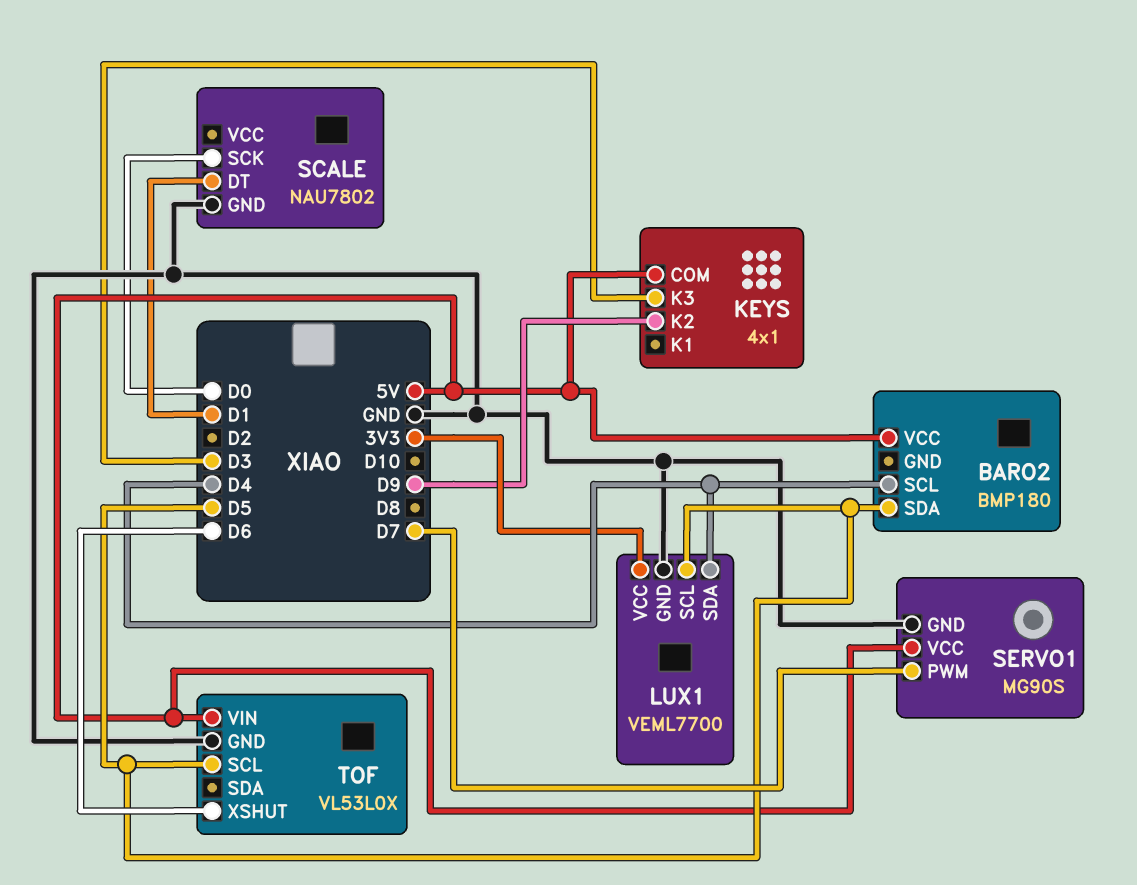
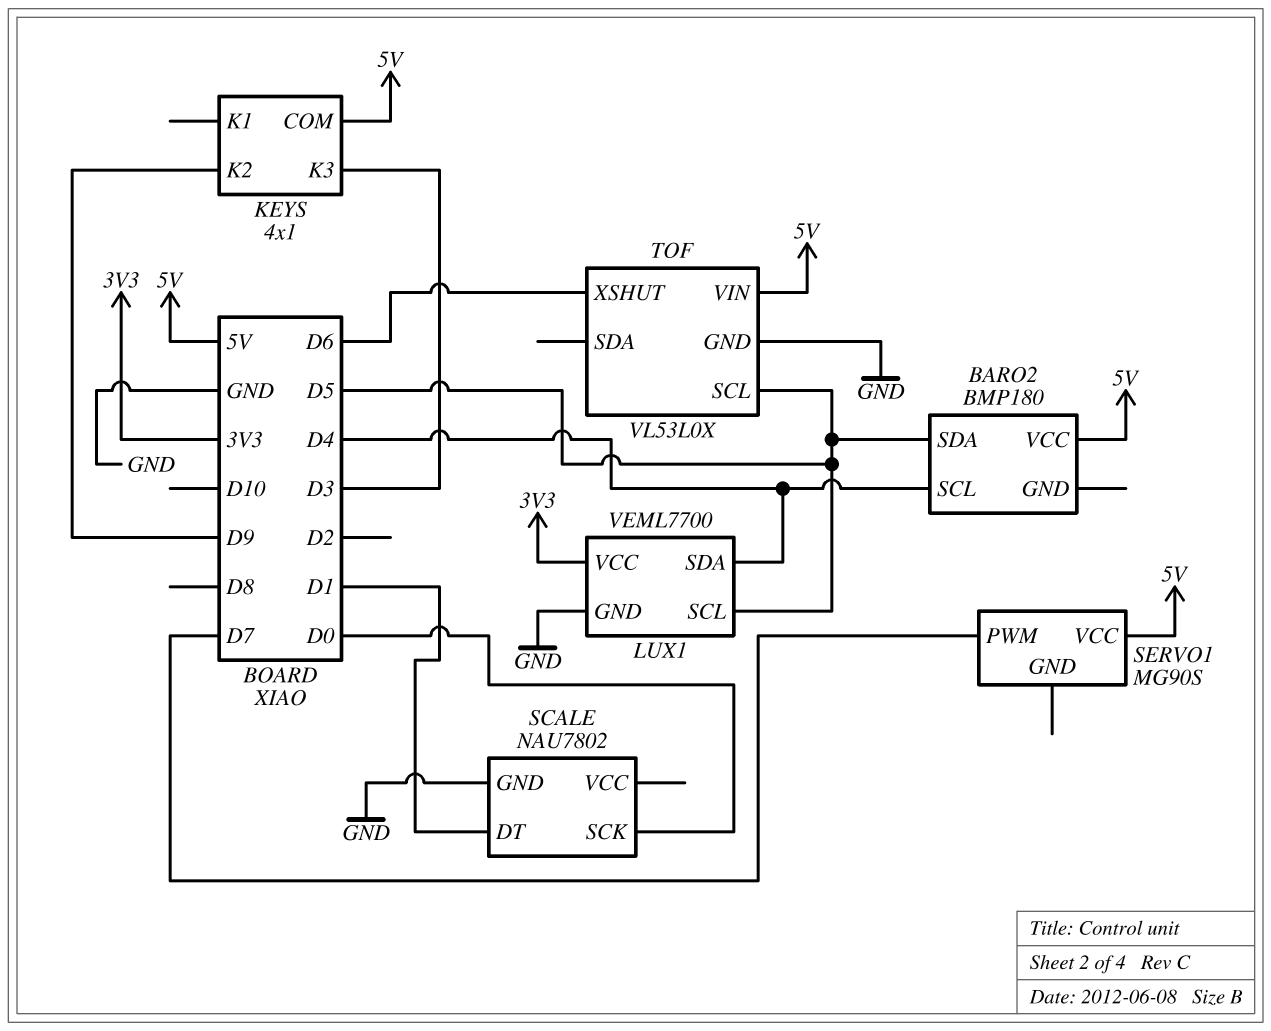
SERVO1 pin GND: GND -> none

